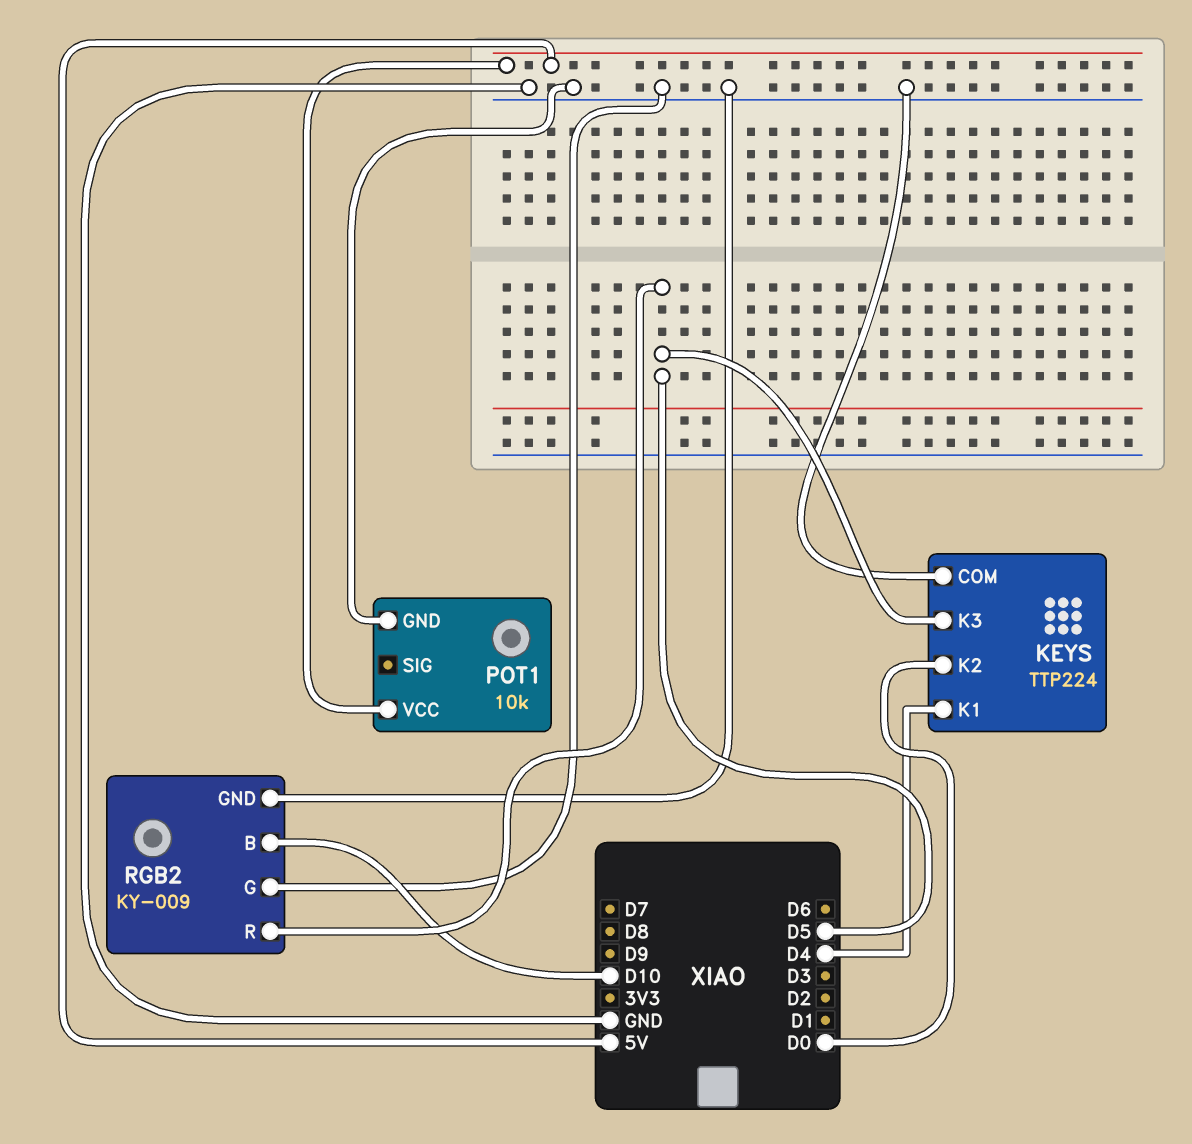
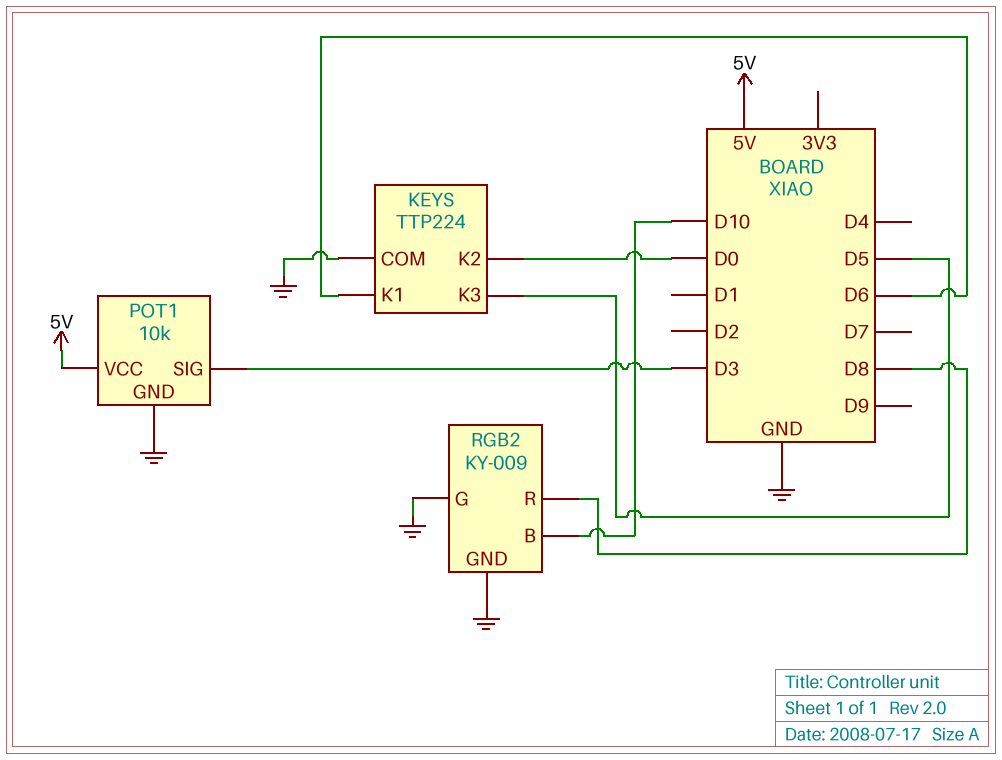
KEYS pin K1: D4 -> D6
POT1 pin SIG: none -> D3
RGB2 pin R: D5 -> D8

